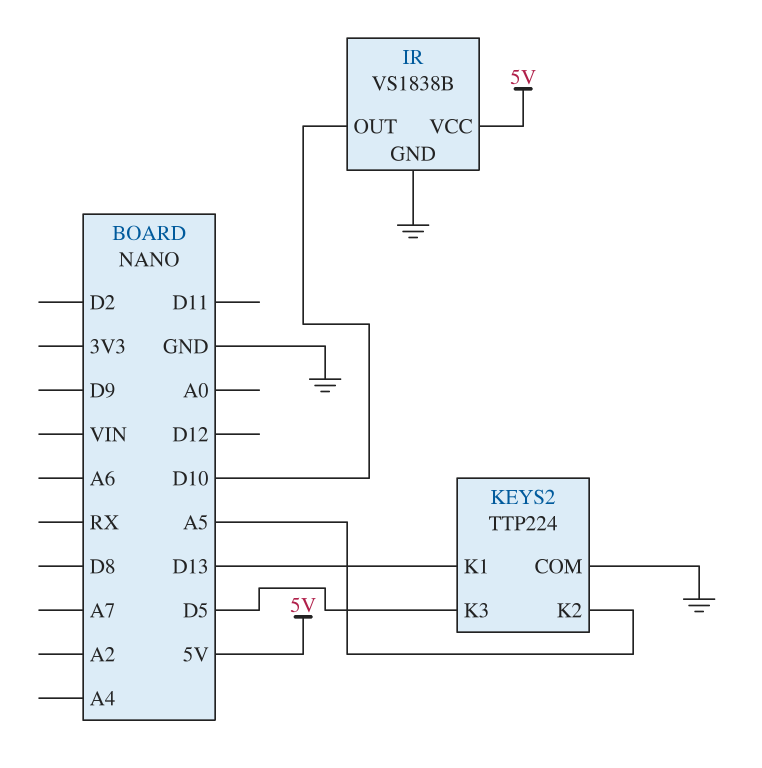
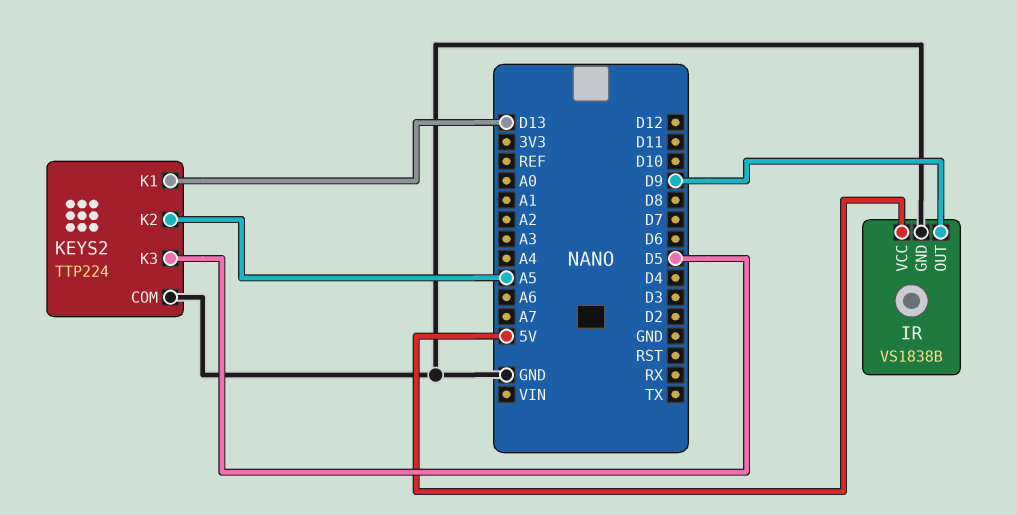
IR pin OUT: D10 -> D9

